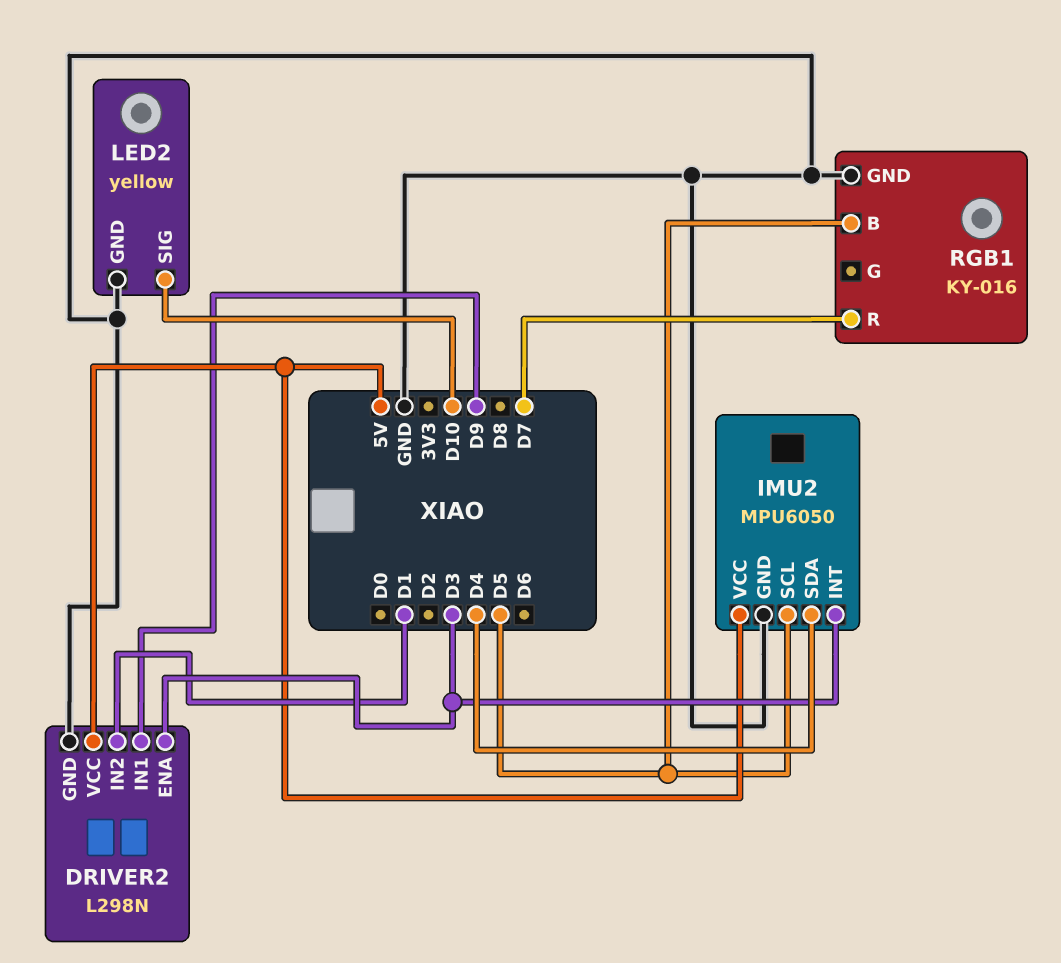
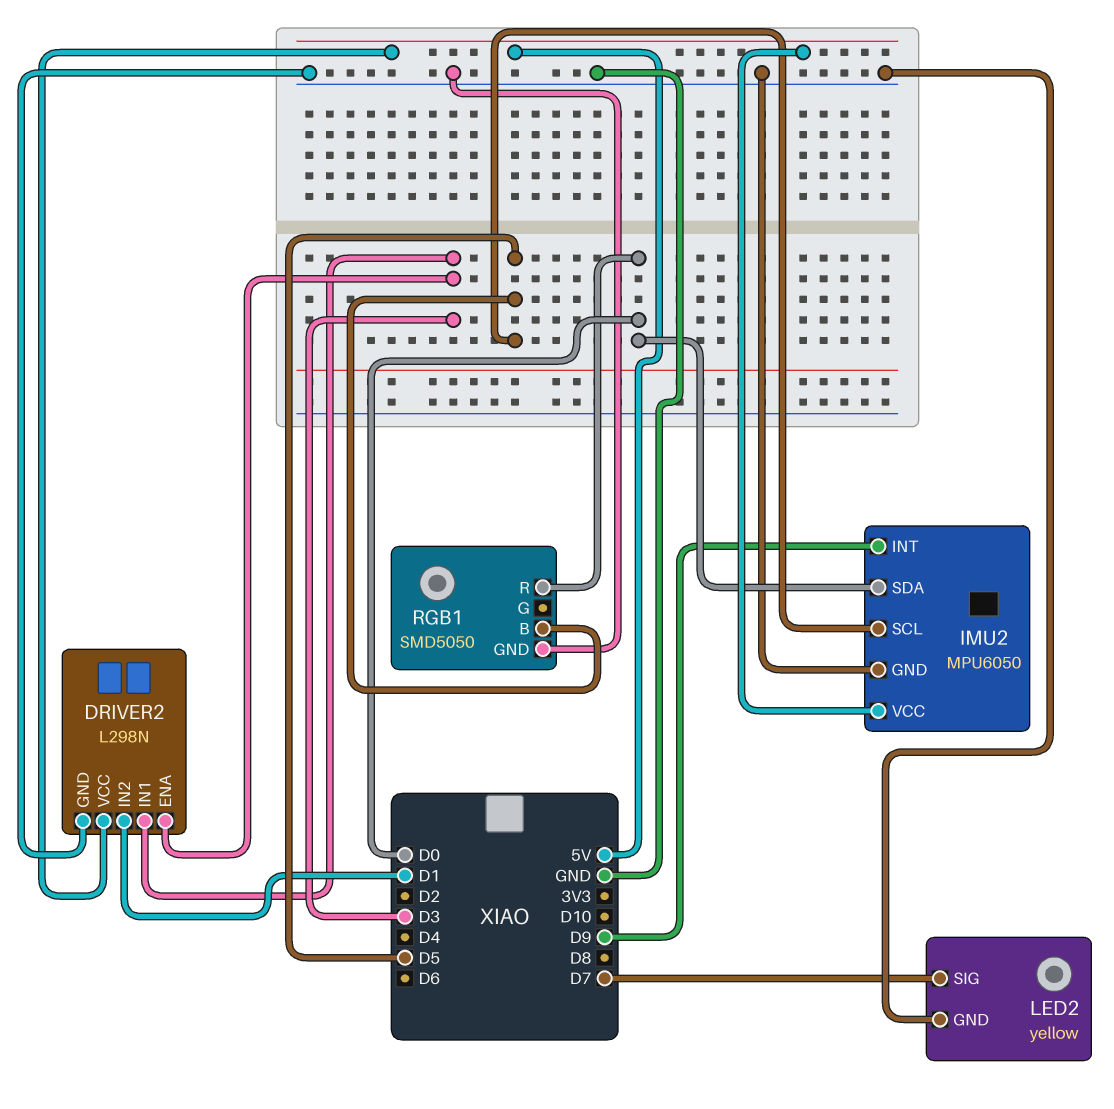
DRIVER2 pin IN1: D9 -> D3
IMU2 pin INT: D3 -> D9
IMU2 pin SDA: D4 -> D0
LED2 pin SIG: D10 -> D7
RGB1: KY-016 -> SMD5050
RGB1 pin R: D7 -> D0

